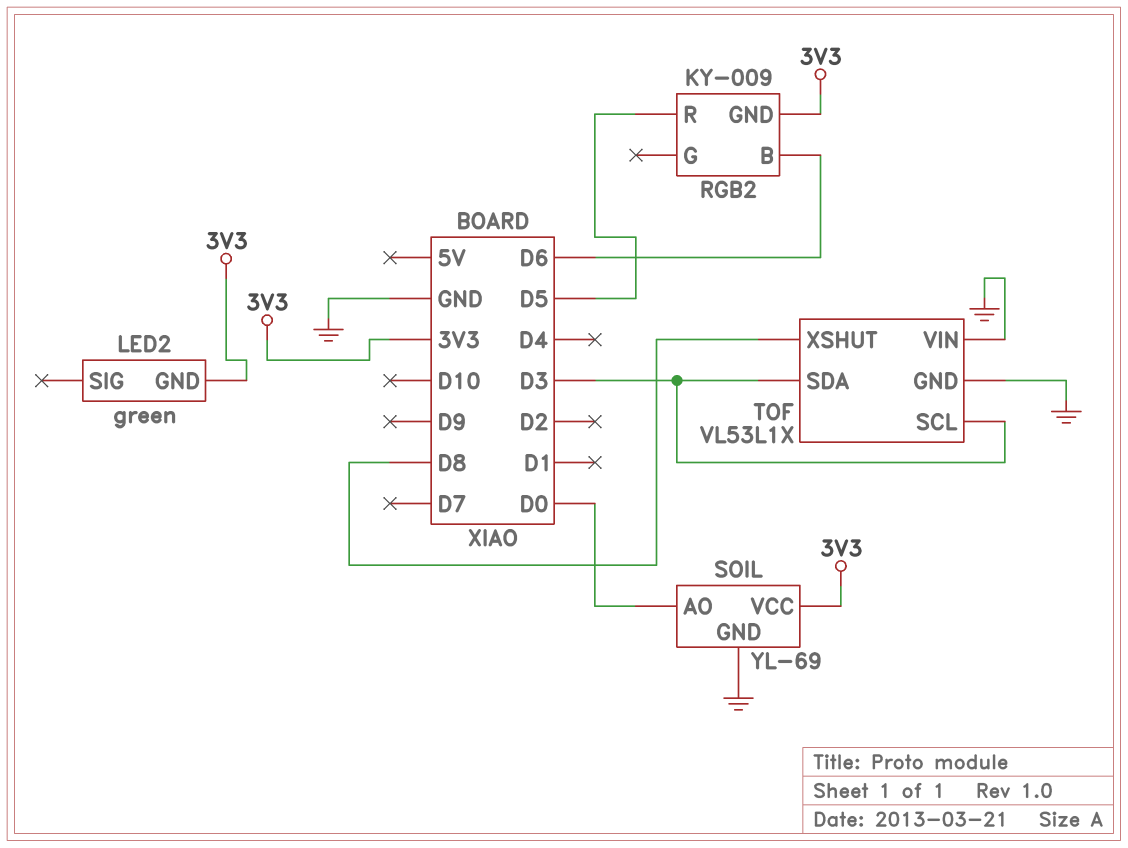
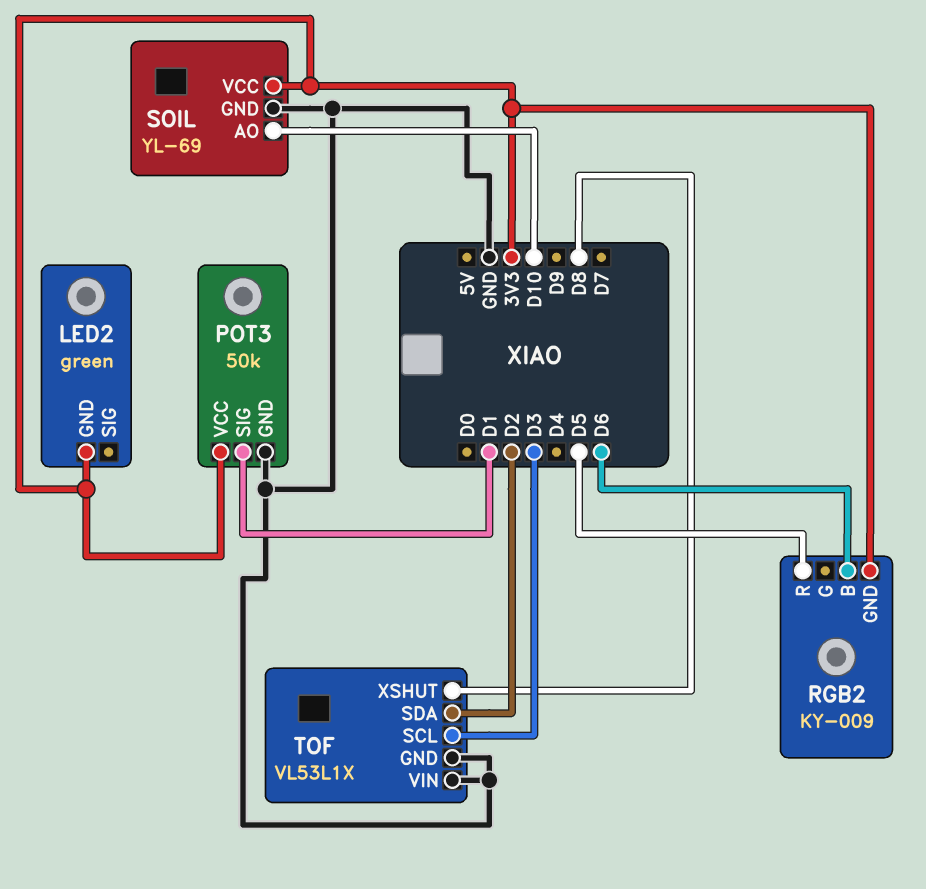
POT3: none -> 50k
POT3 pin GND: none -> GND
POT3 pin SIG: none -> D1
POT3 pin VCC: none -> 3V3
SOIL pin AO: D0 -> D10
TOF pin SDA: D3 -> D2

